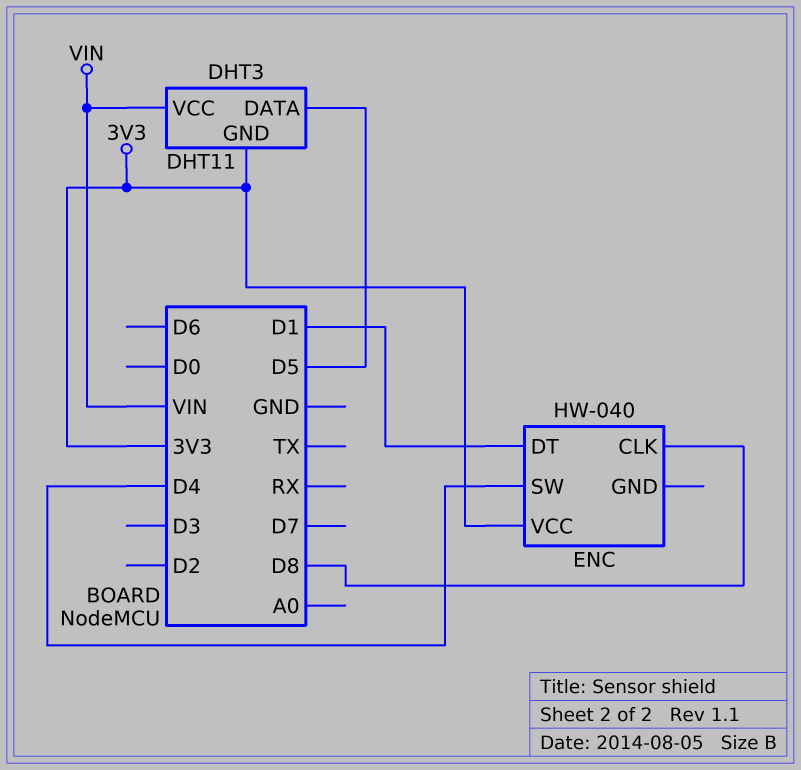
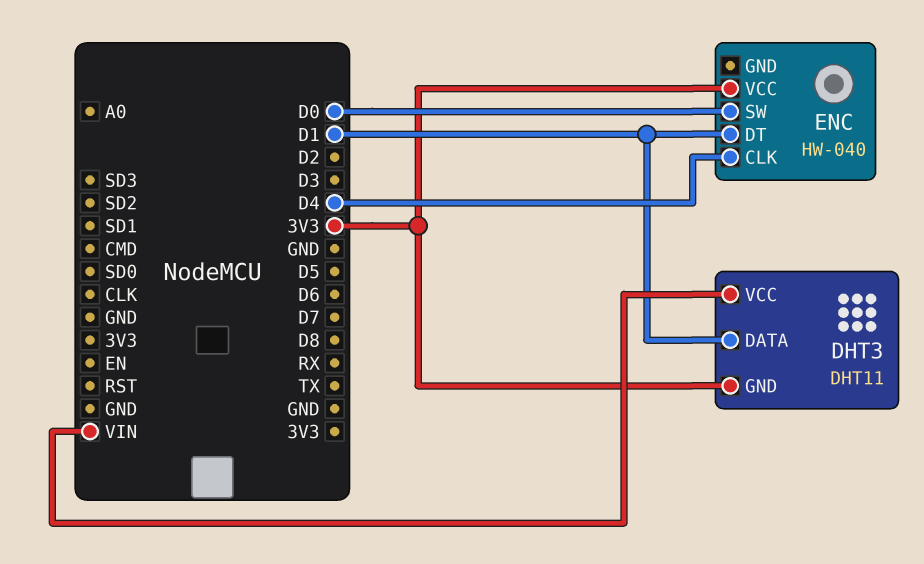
DHT3 pin DATA: D5 -> D1
ENC pin CLK: D8 -> D4
ENC pin SW: D4 -> D0

